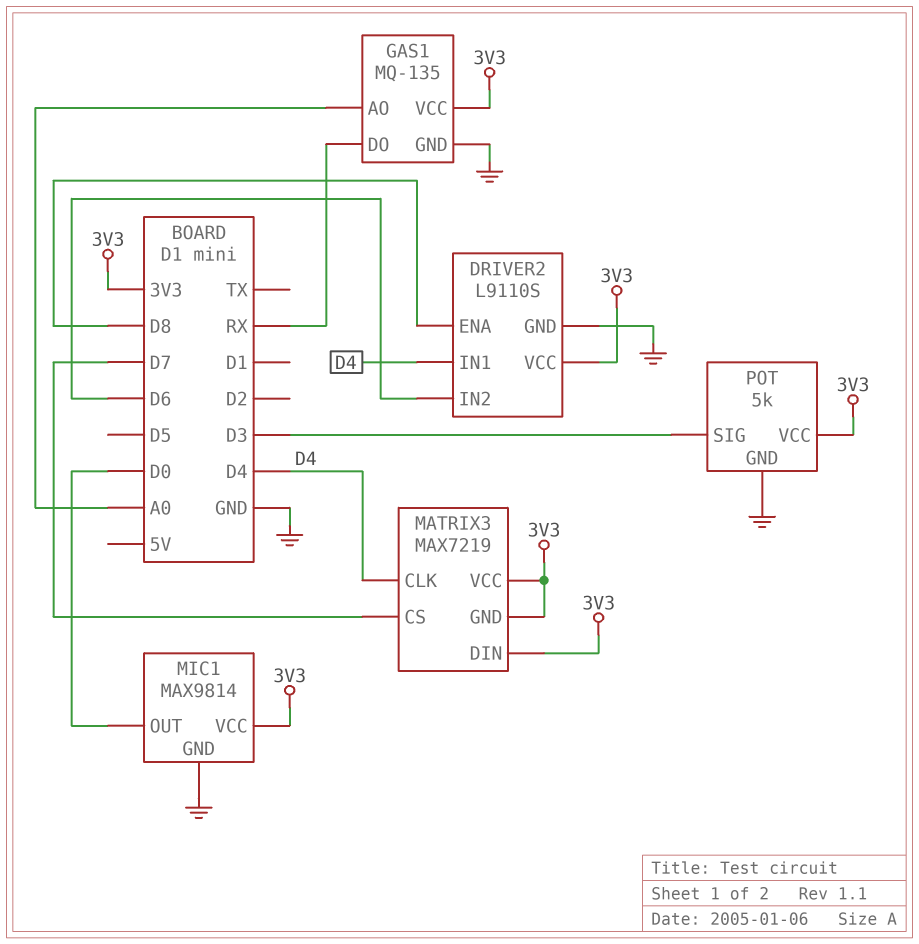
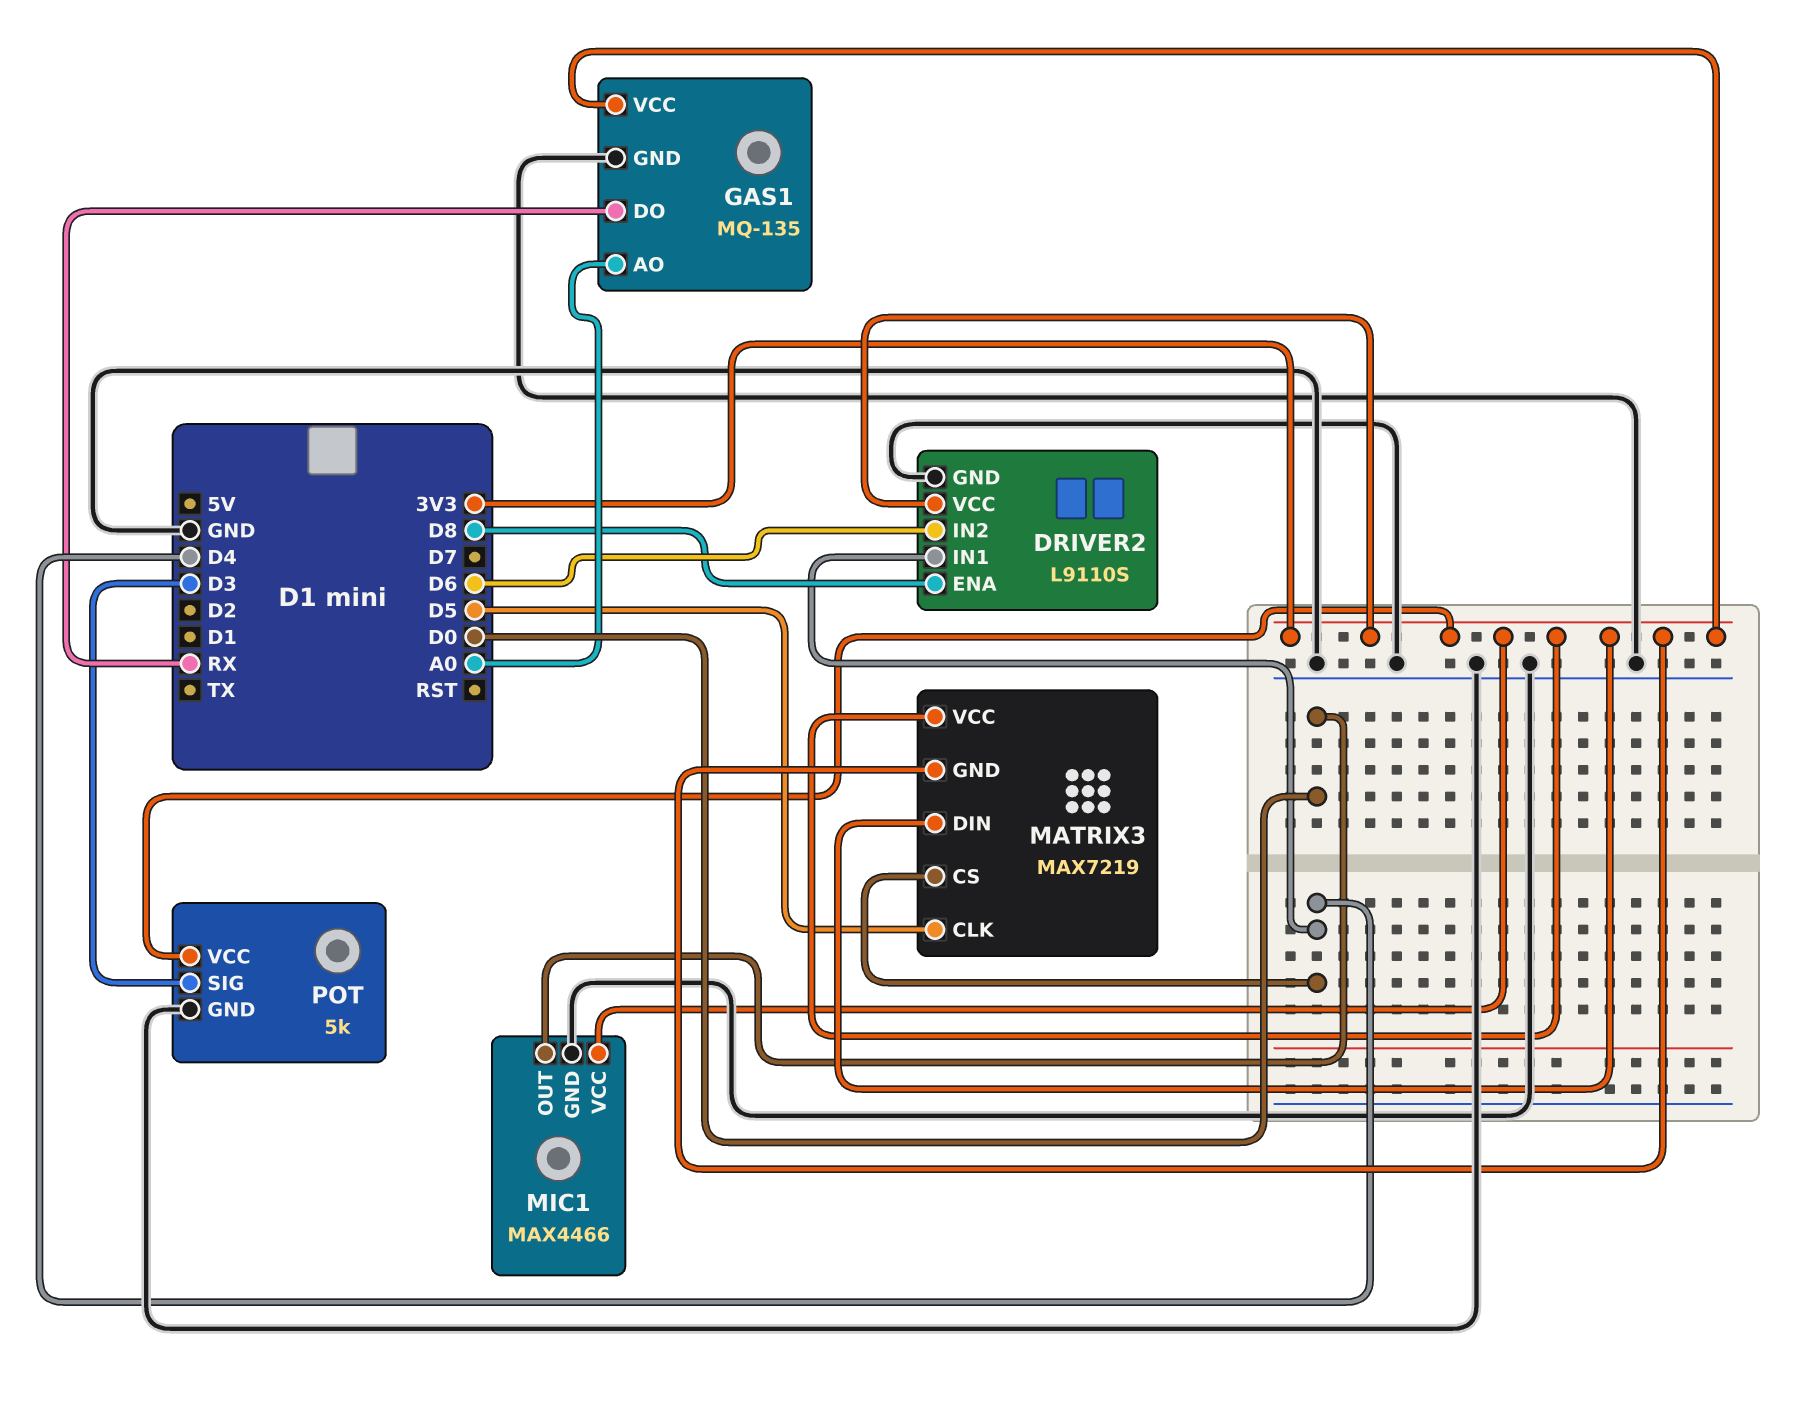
MATRIX3 pin CLK: D4 -> D5
MATRIX3 pin CS: D7 -> D4
MIC1: MAX9814 -> MAX4466

